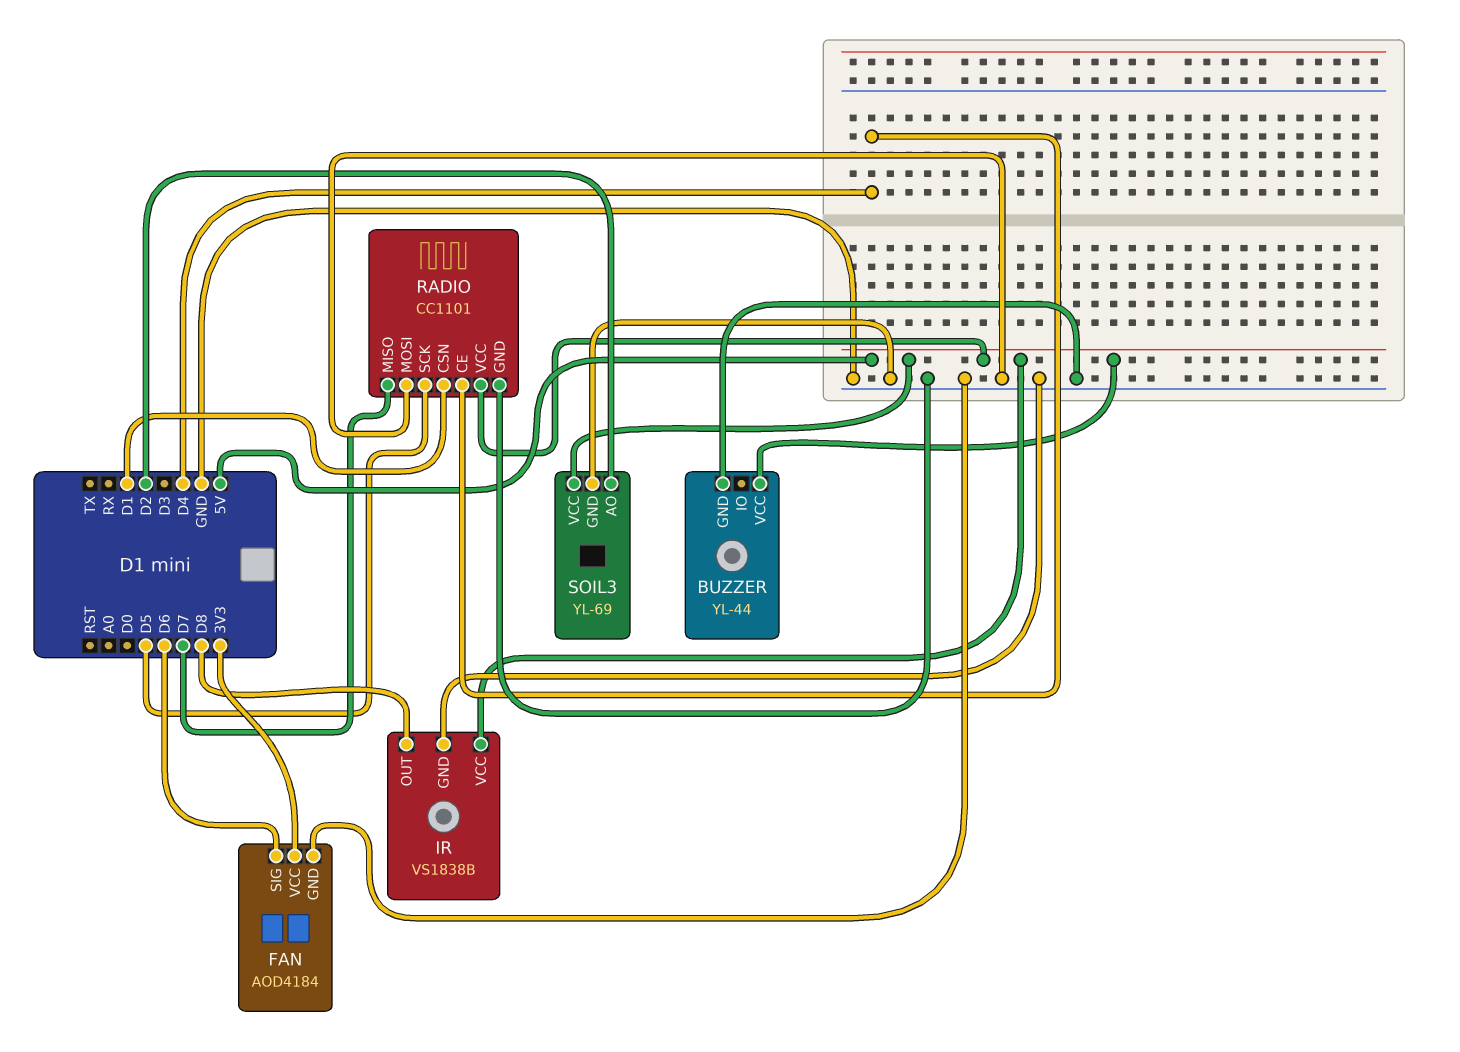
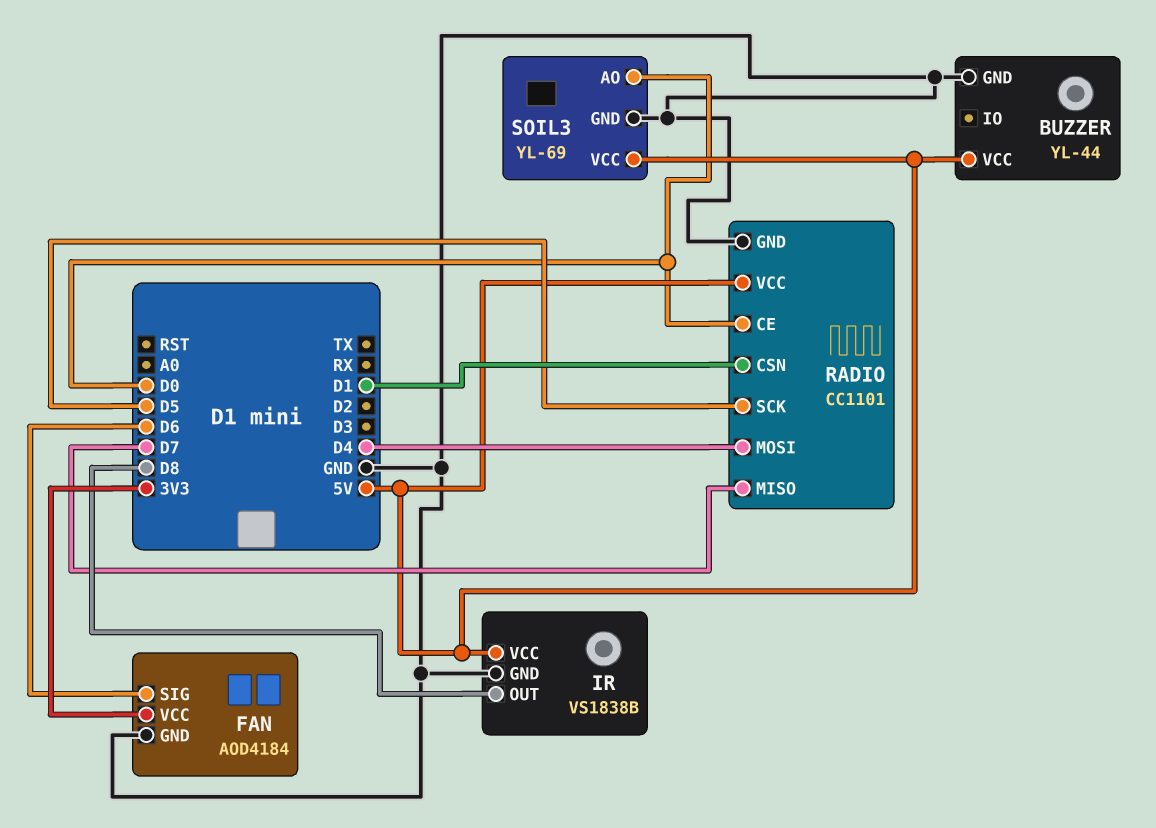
RADIO pin CE: D4 -> D0
RADIO pin MOSI: GND -> D4
SOIL3 pin AO: D2 -> D0

